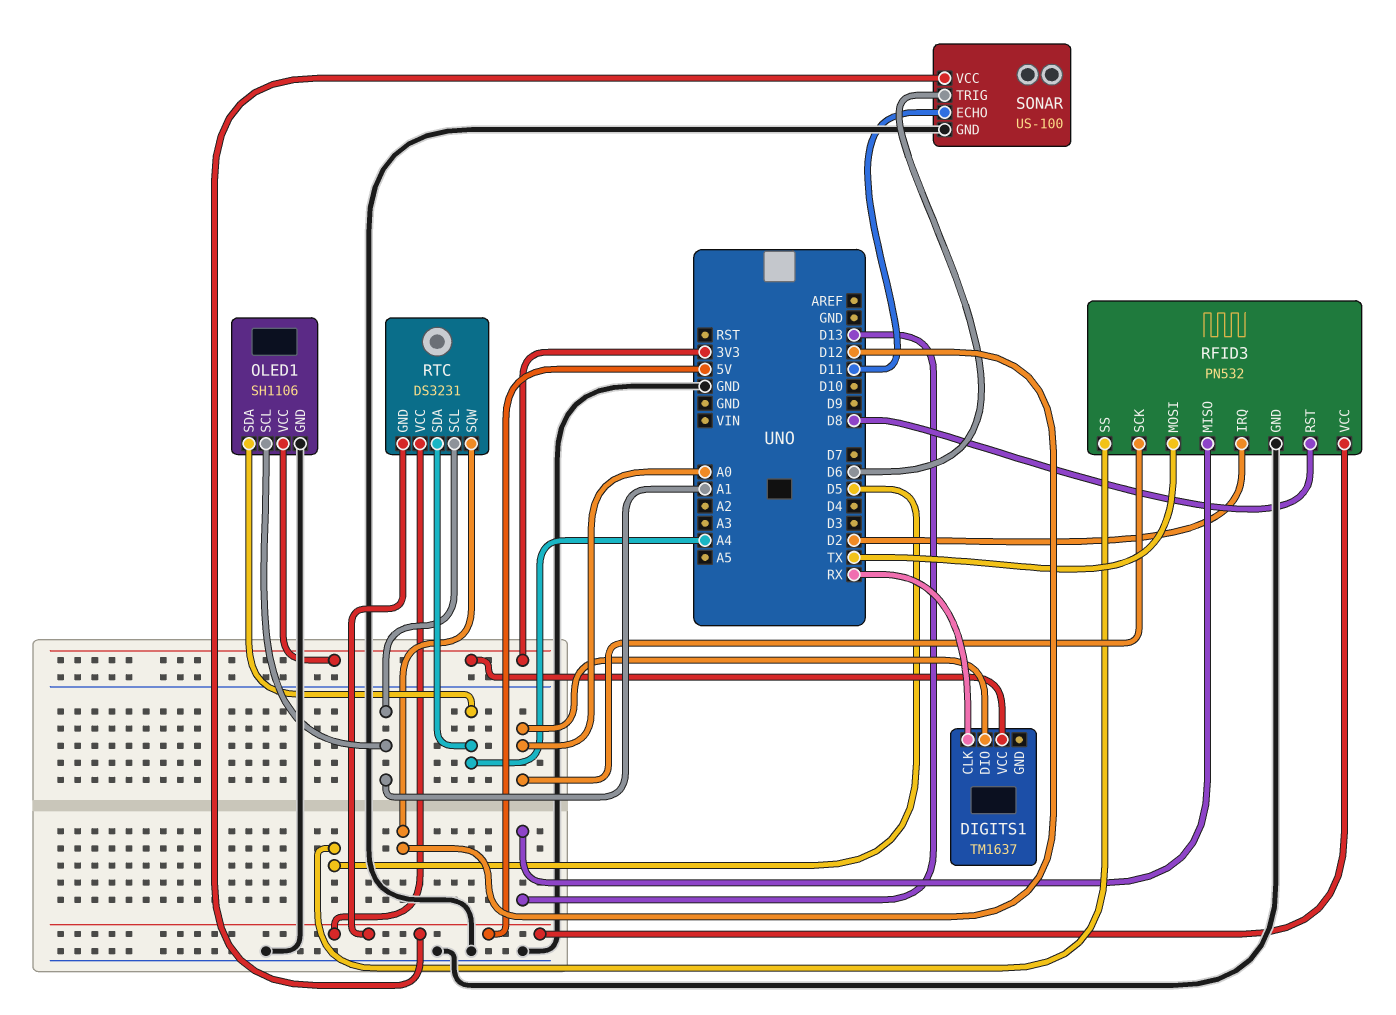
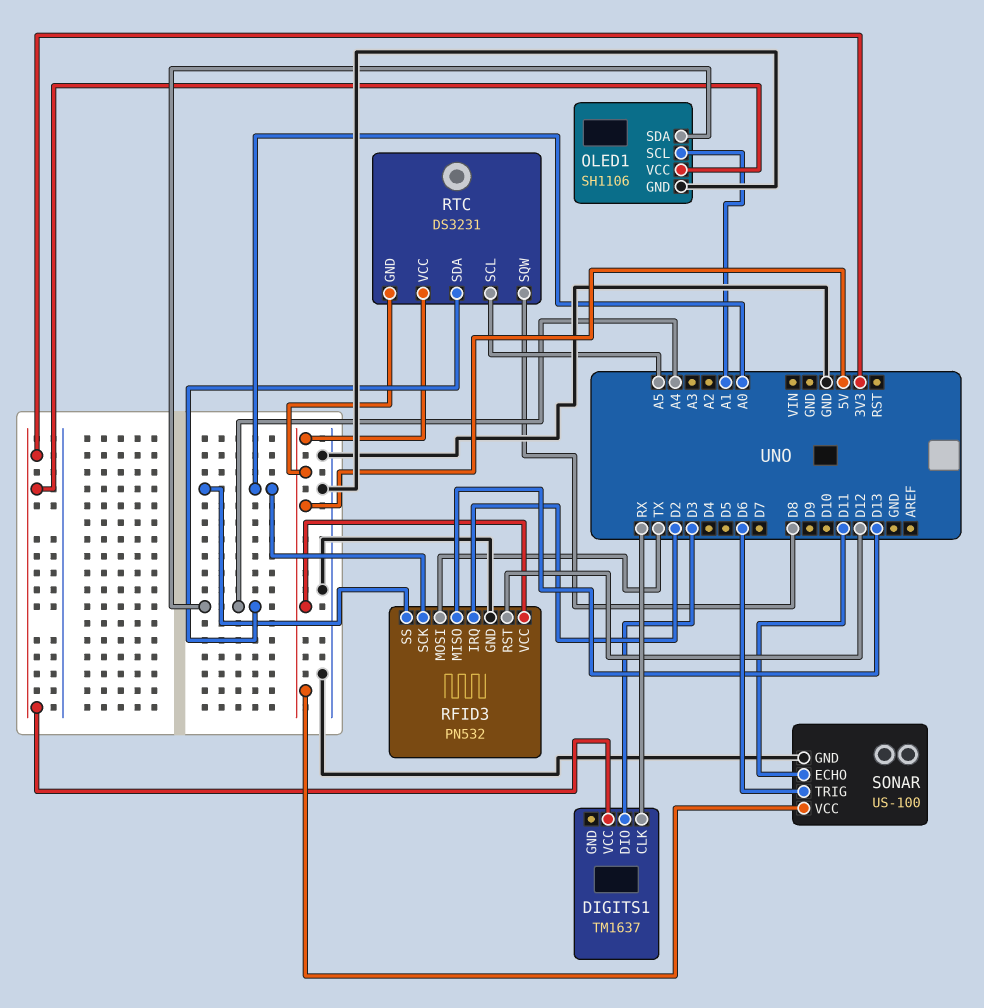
DIGITS1 pin DIO: A0 -> D3
RFID3 pin RST: D8 -> D12
RFID3 pin SS: D5 -> A0
RTC pin SCL: A1 -> A5
RTC pin SQW: D12 -> D8

